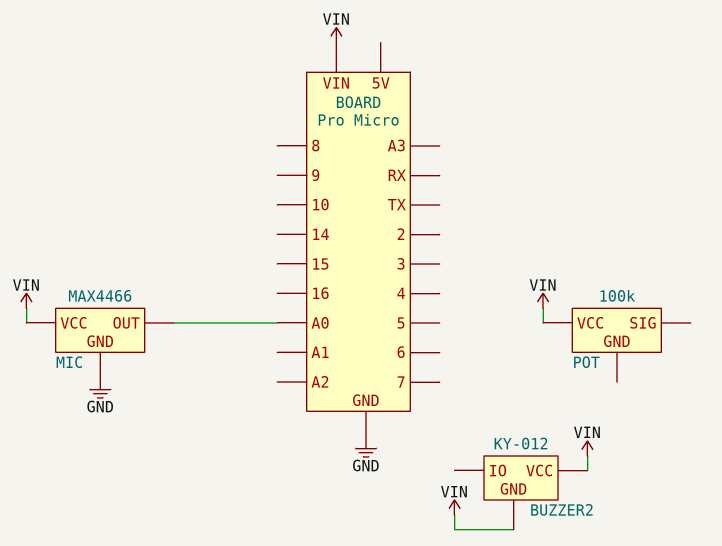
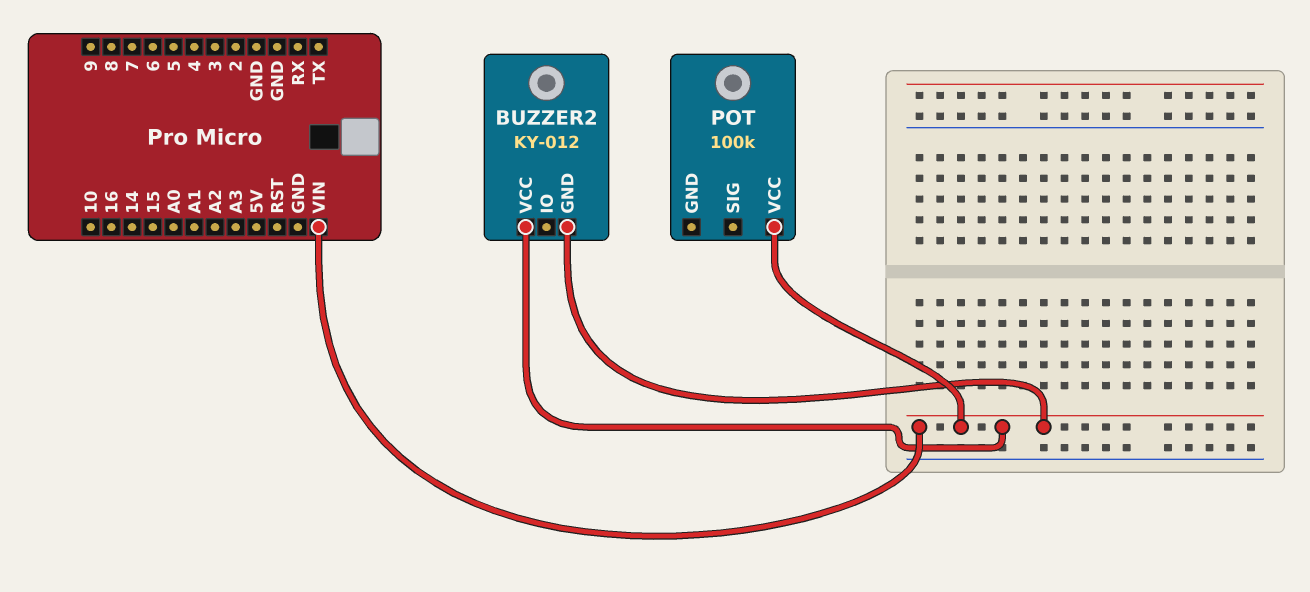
MIC: MAX4466 -> none
MIC pin GND: GND -> none
MIC pin OUT: A0 -> none
MIC pin VCC: VIN -> none

